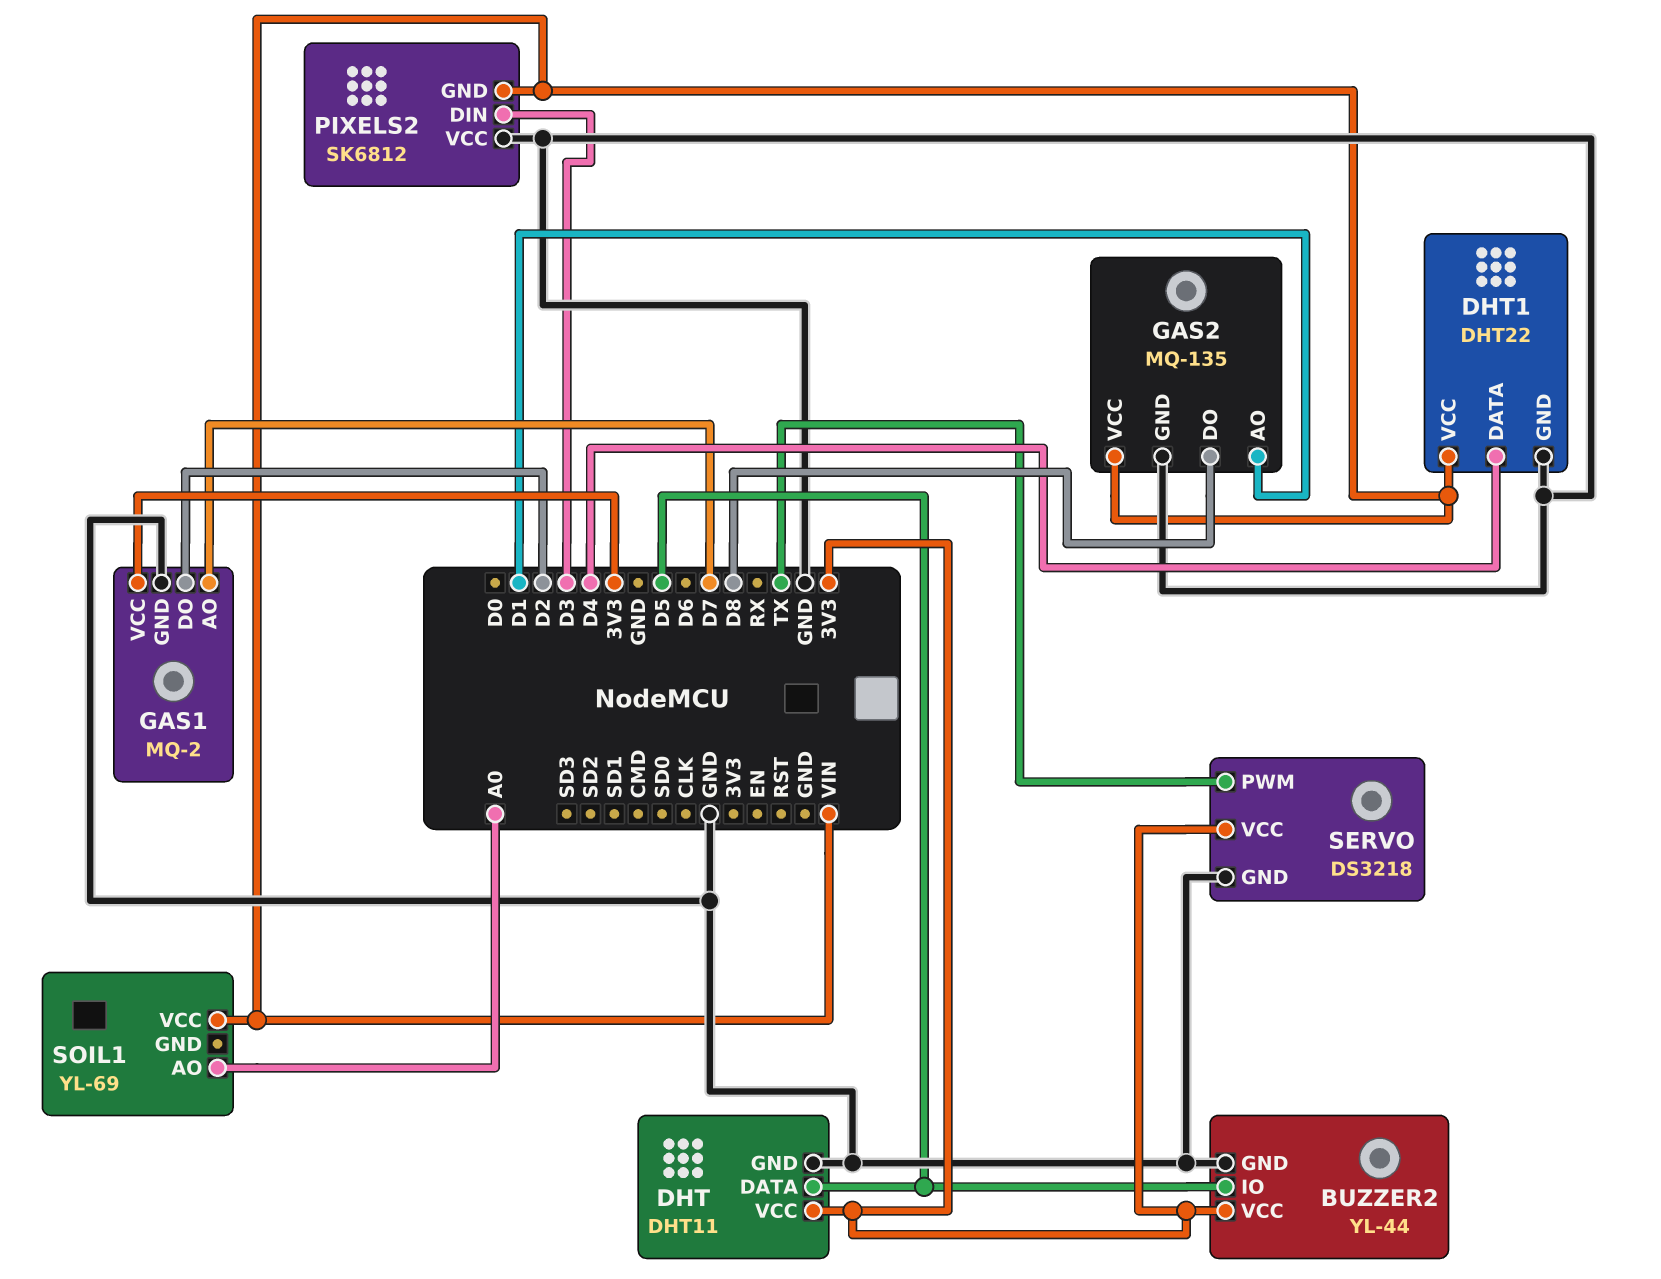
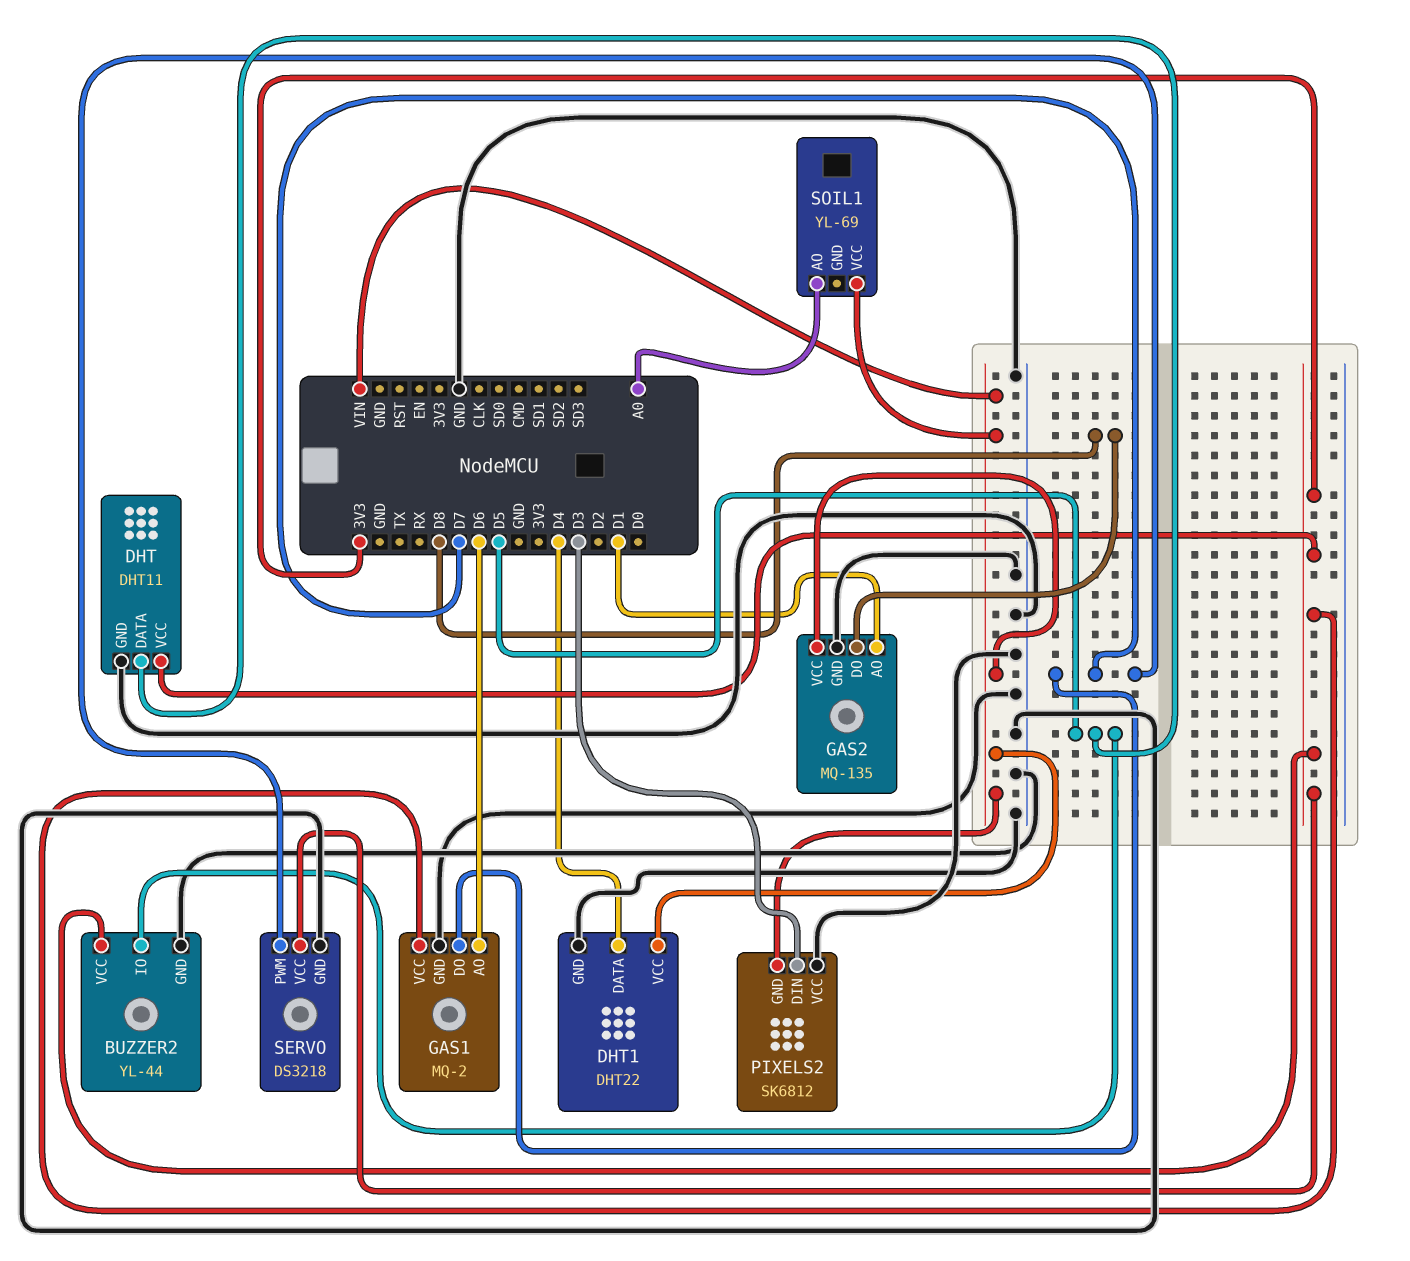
GAS1 pin AO: D7 -> D6
GAS1 pin DO: D2 -> D7
SERVO pin PWM: TX -> D7

